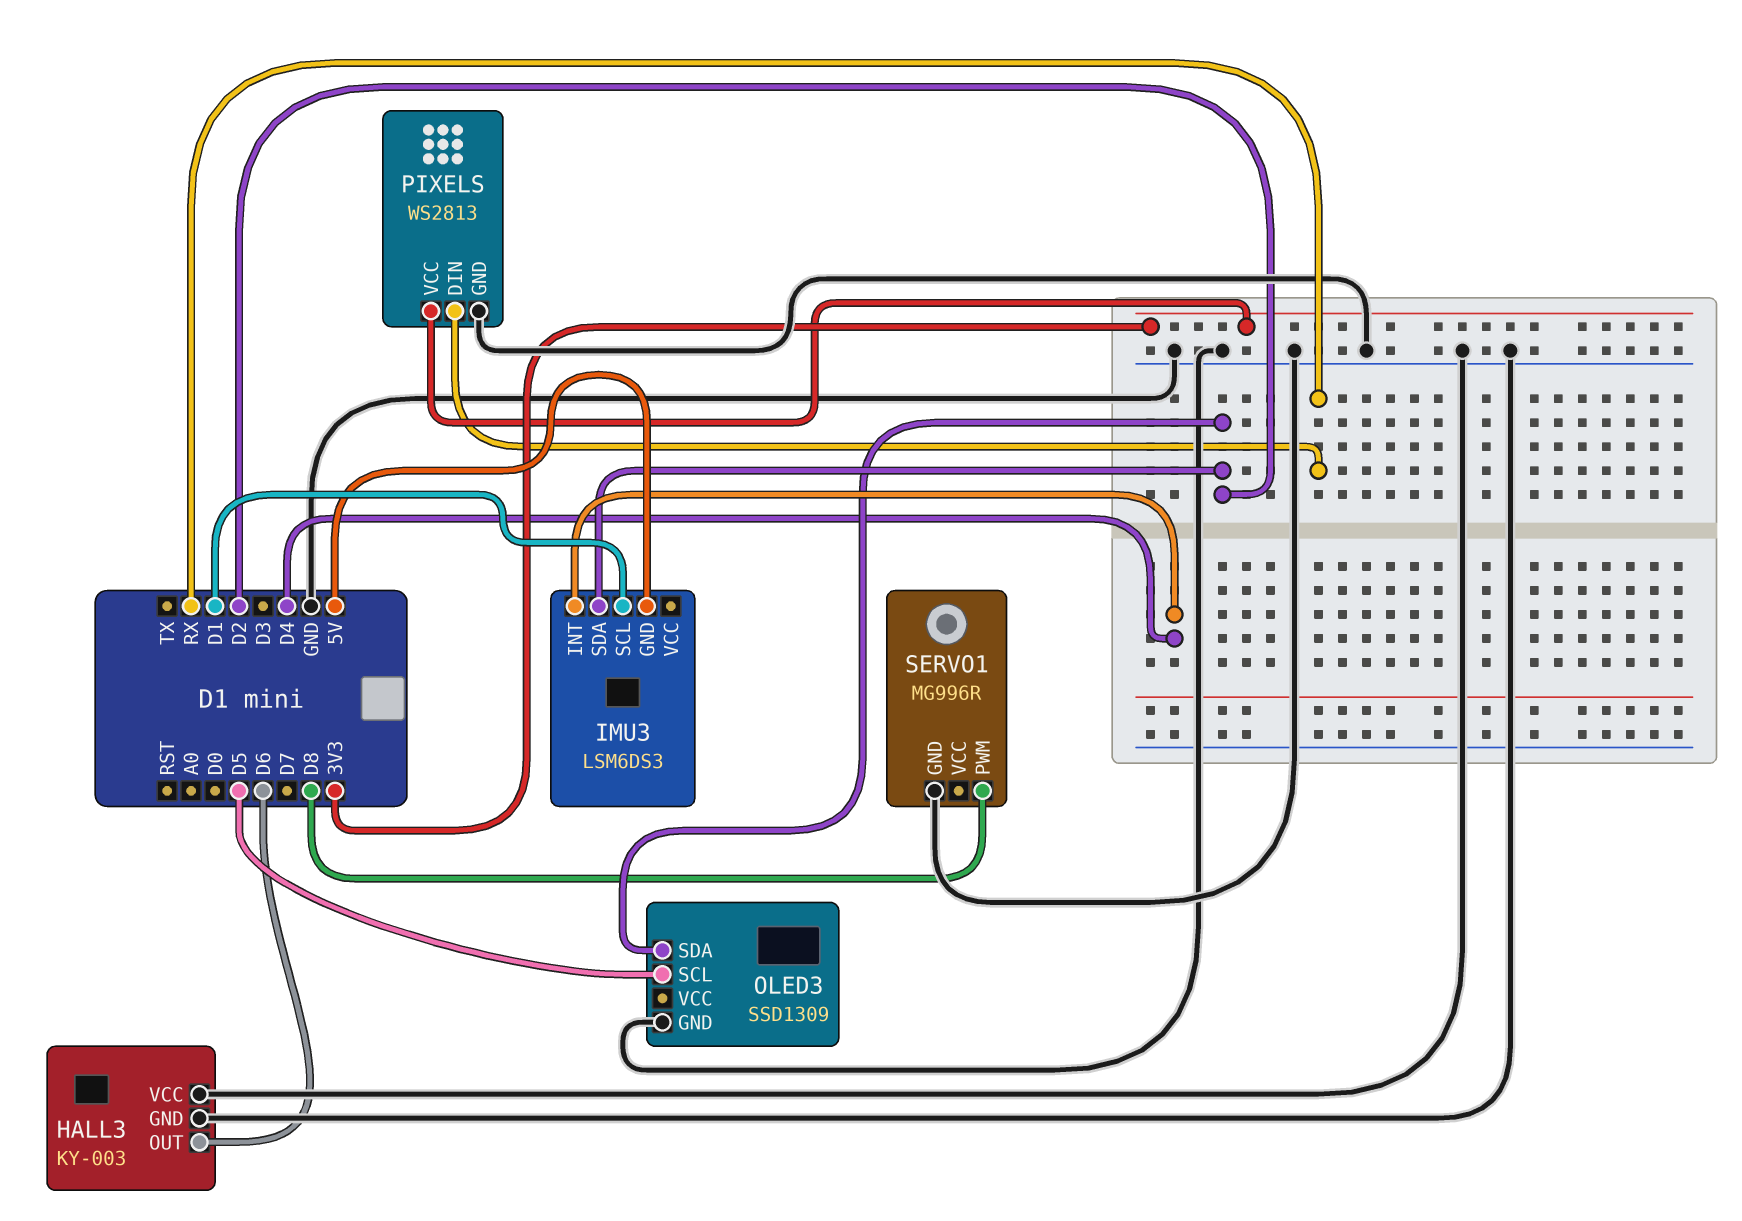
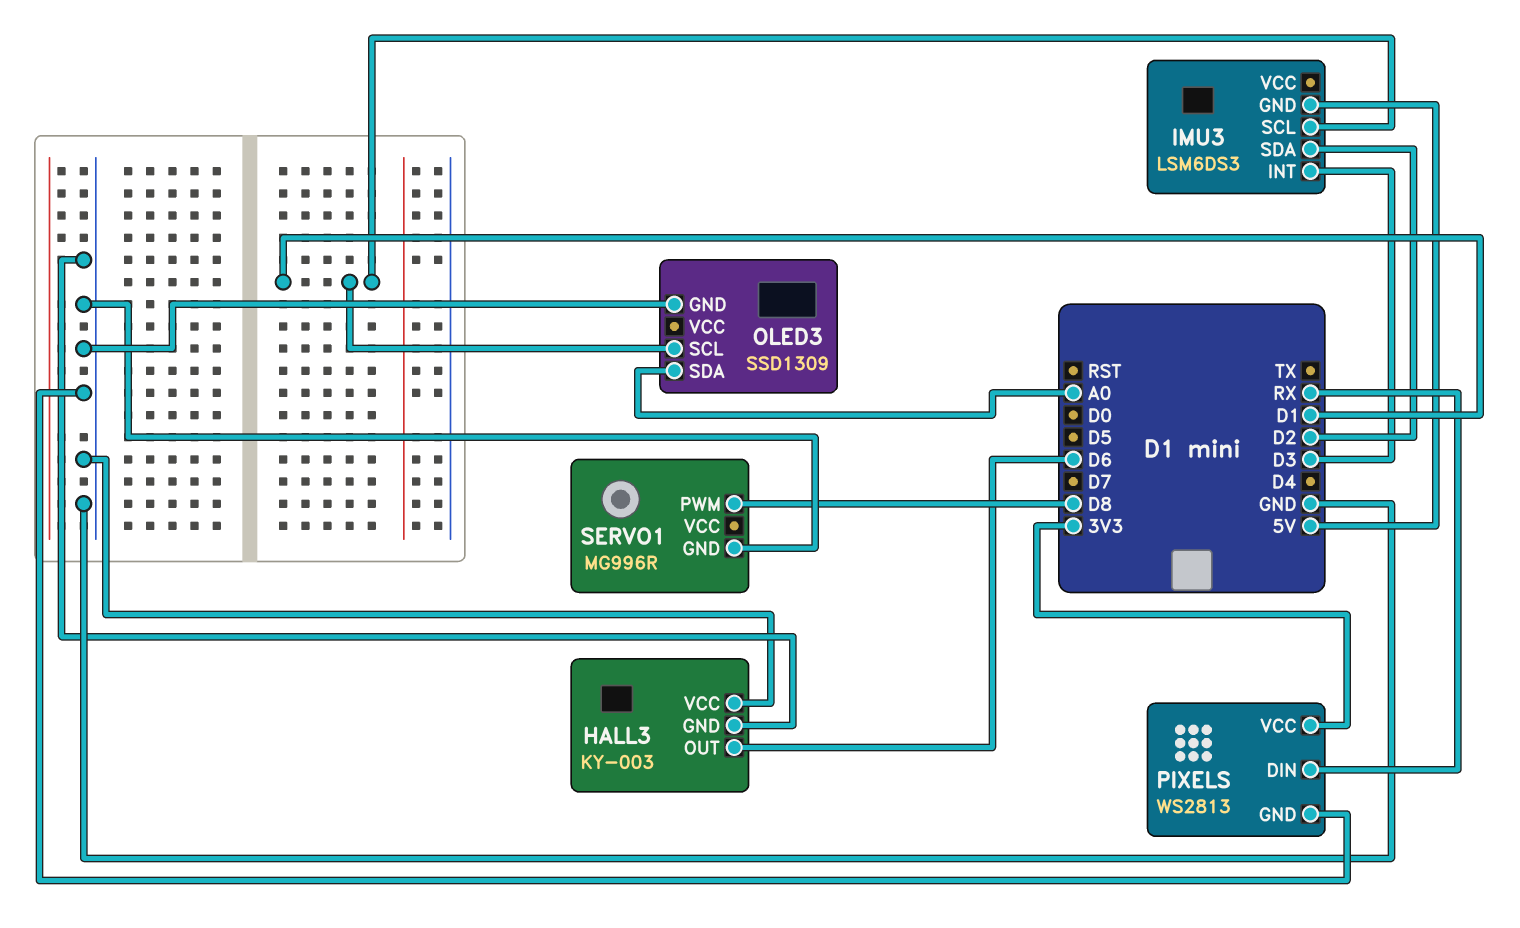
IMU3 pin INT: D4 -> D3
OLED3 pin SCL: D5 -> D1
OLED3 pin SDA: D2 -> A0

